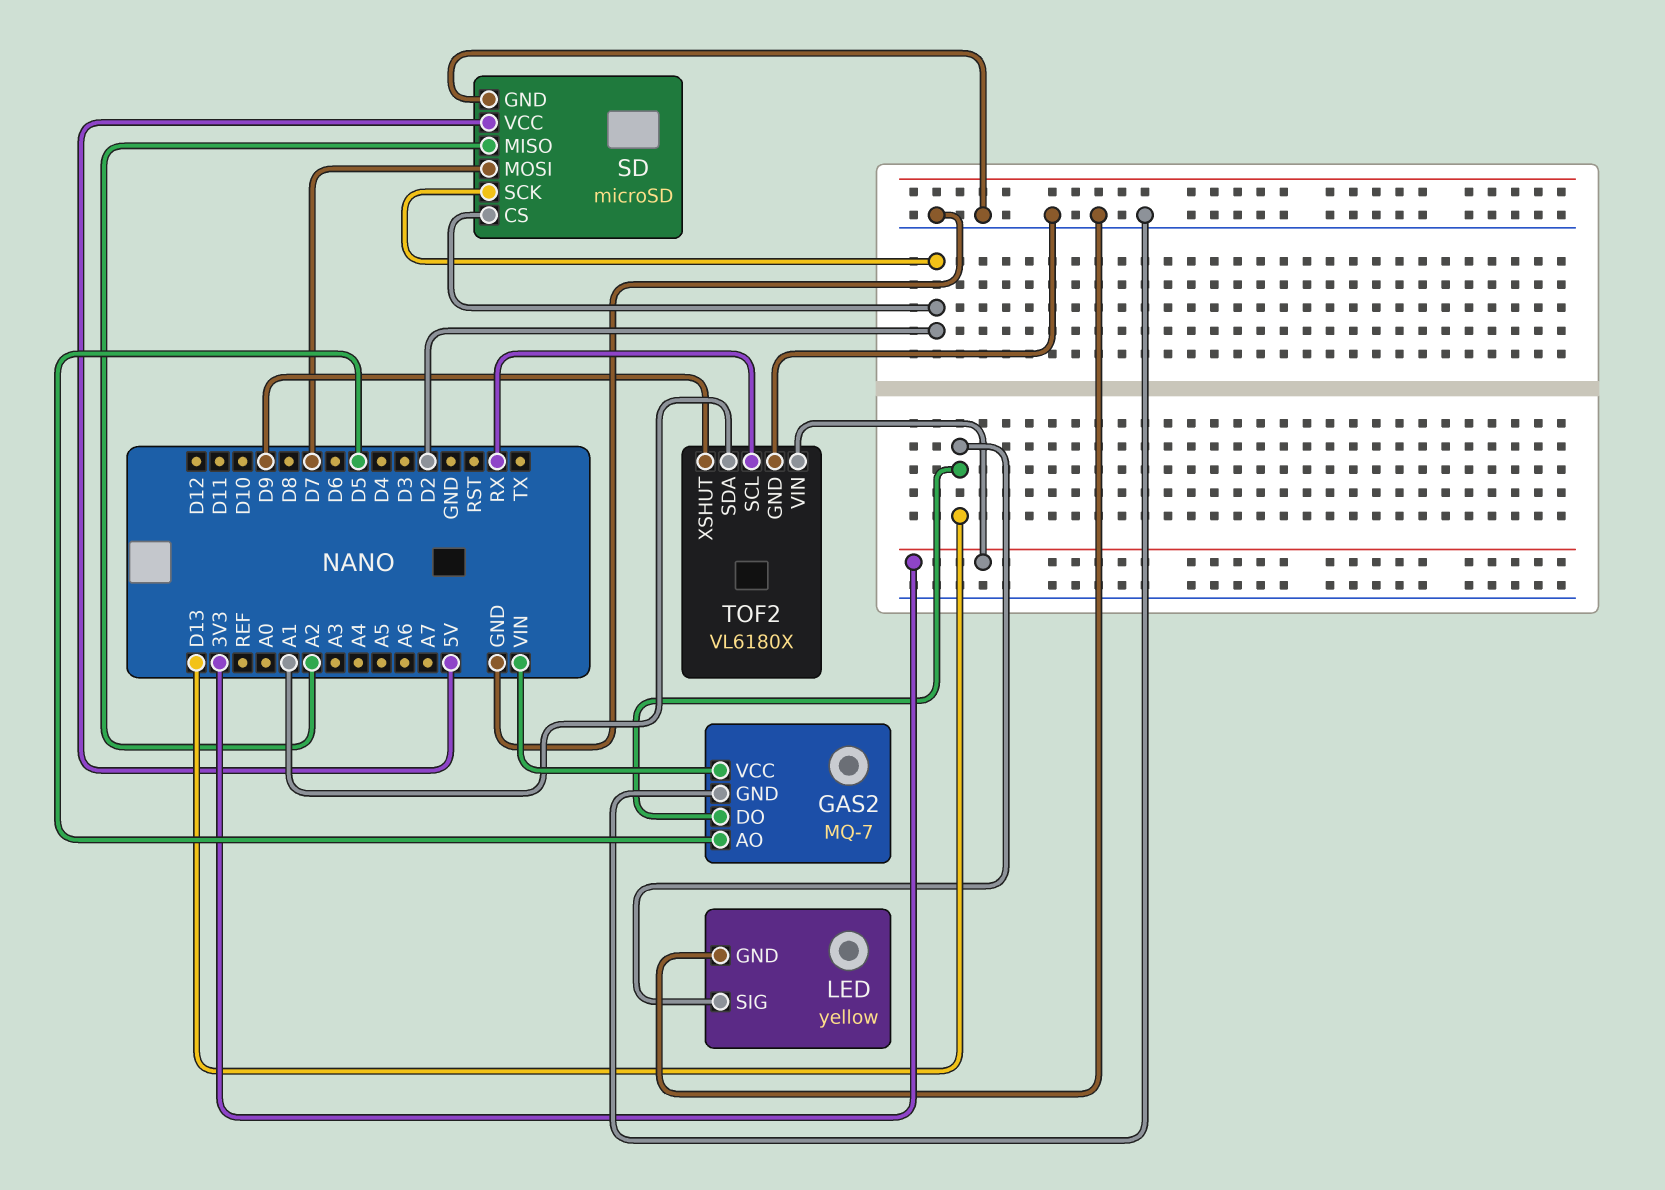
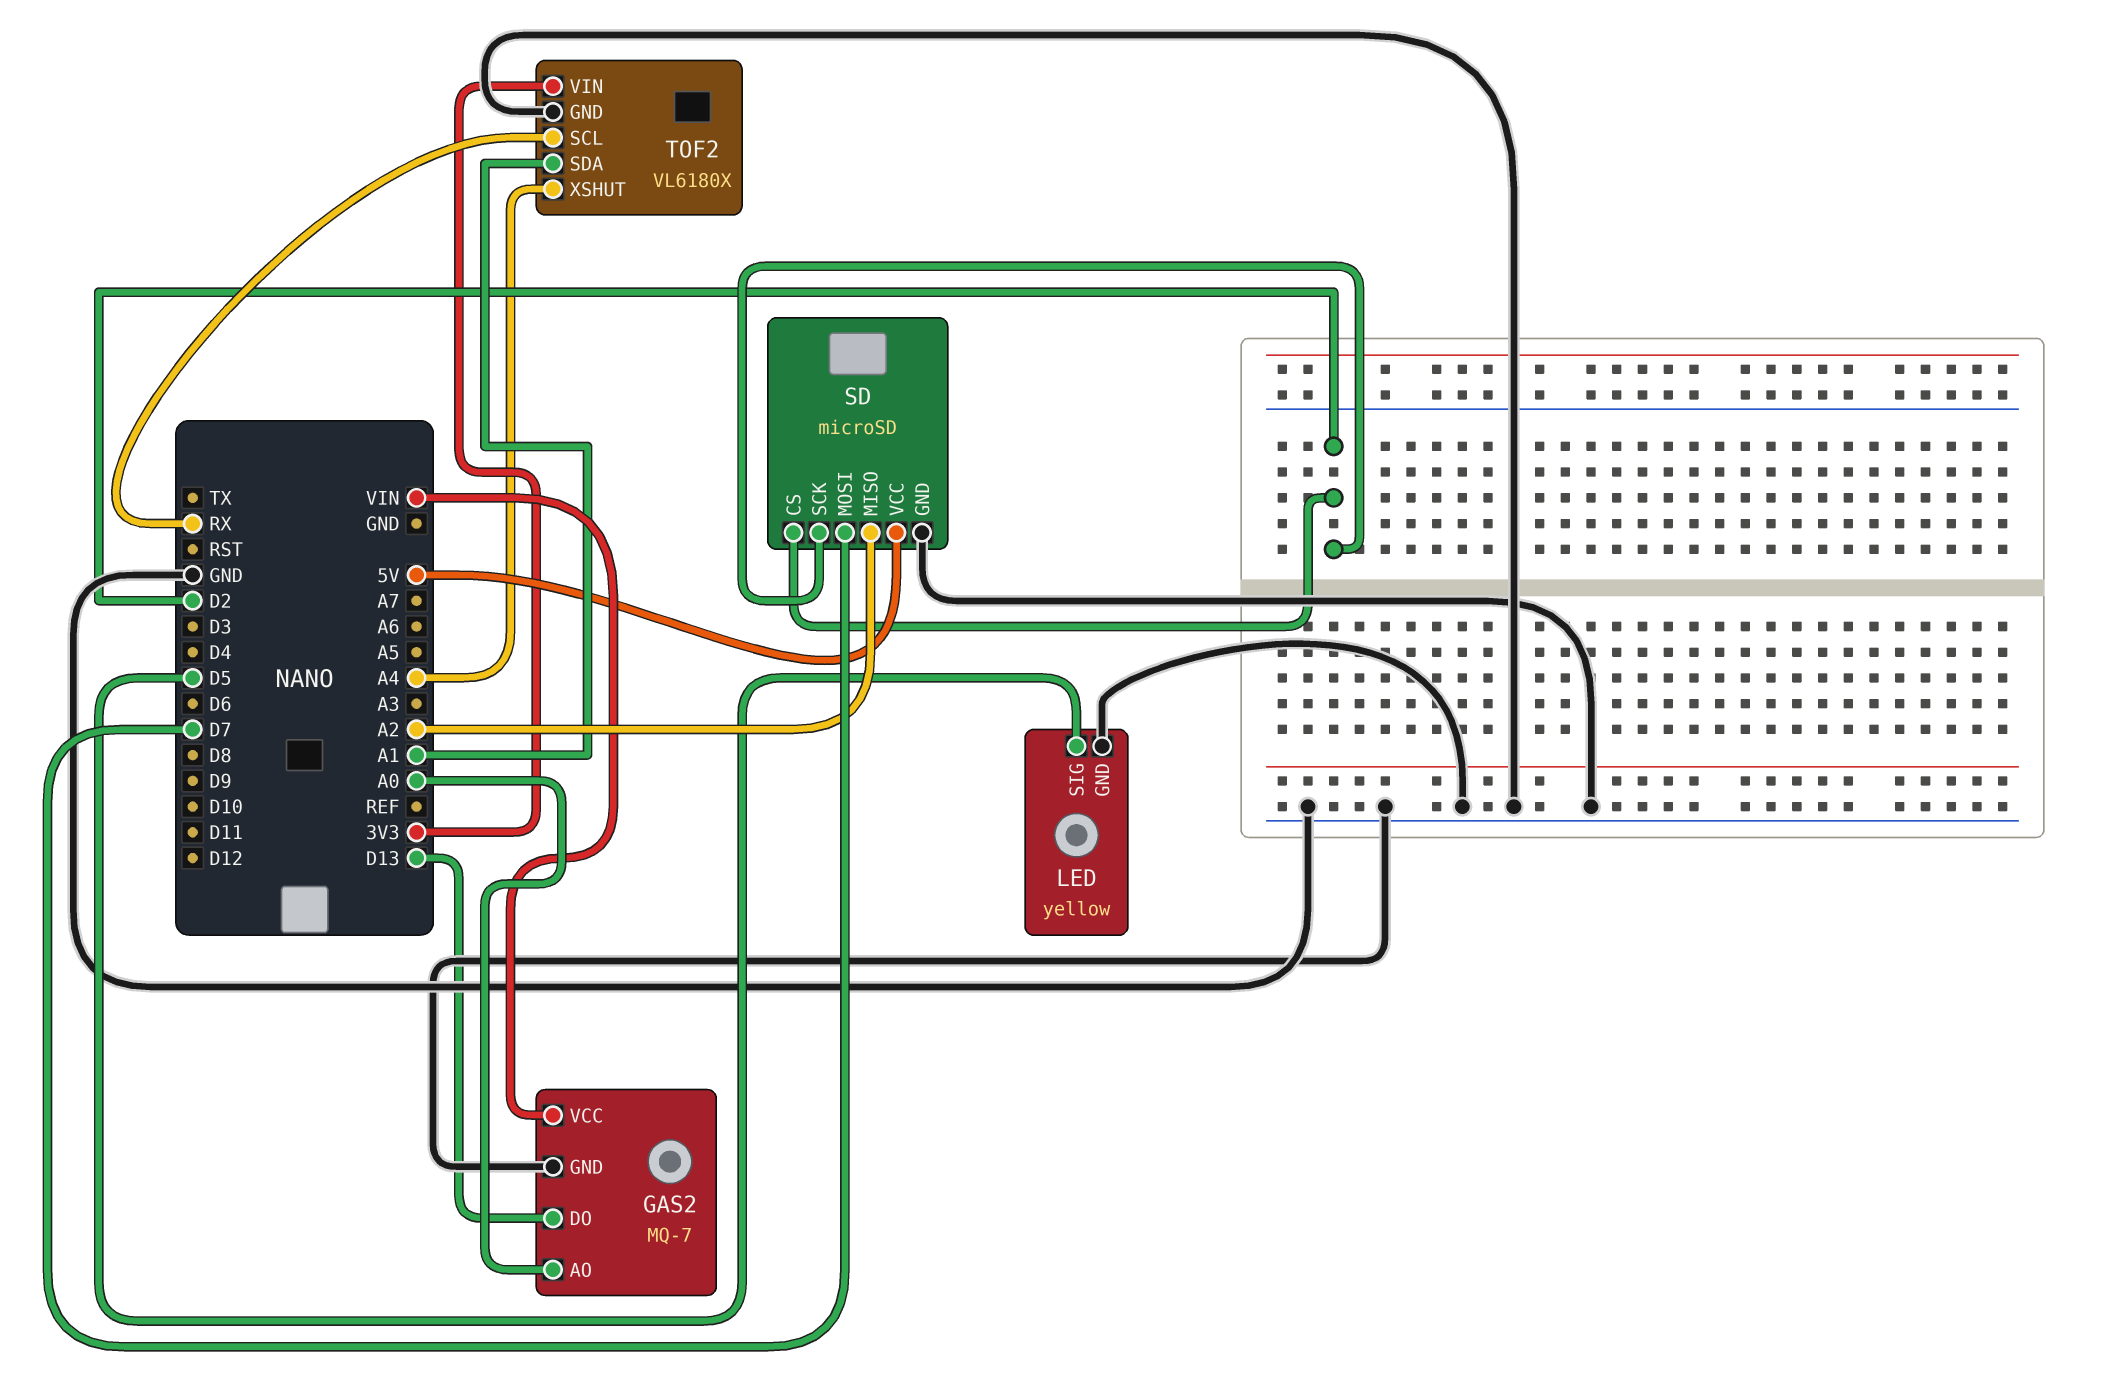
GAS2 pin AO: D5 -> A0
LED pin SIG: D13 -> D5
TOF2 pin XSHUT: D9 -> A4

